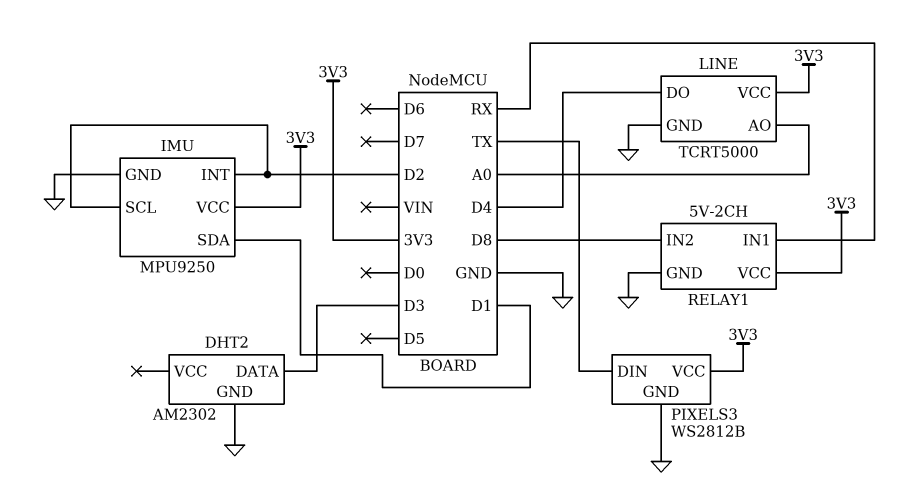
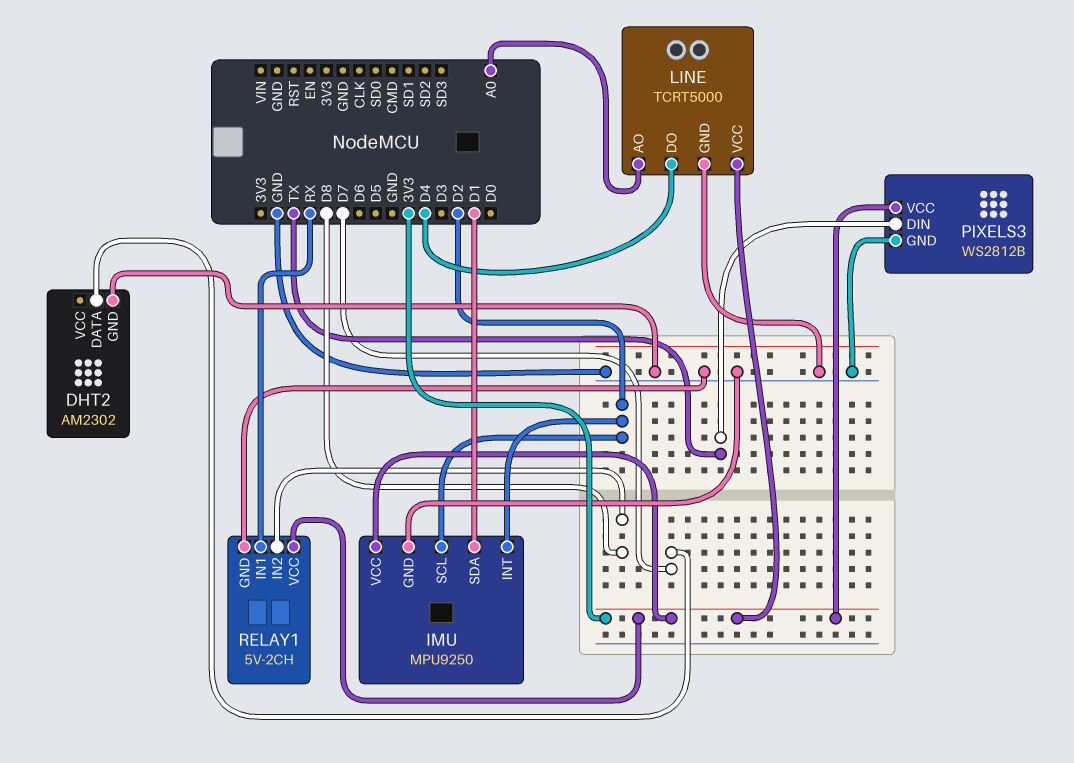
DHT2 pin DATA: D3 -> D7

